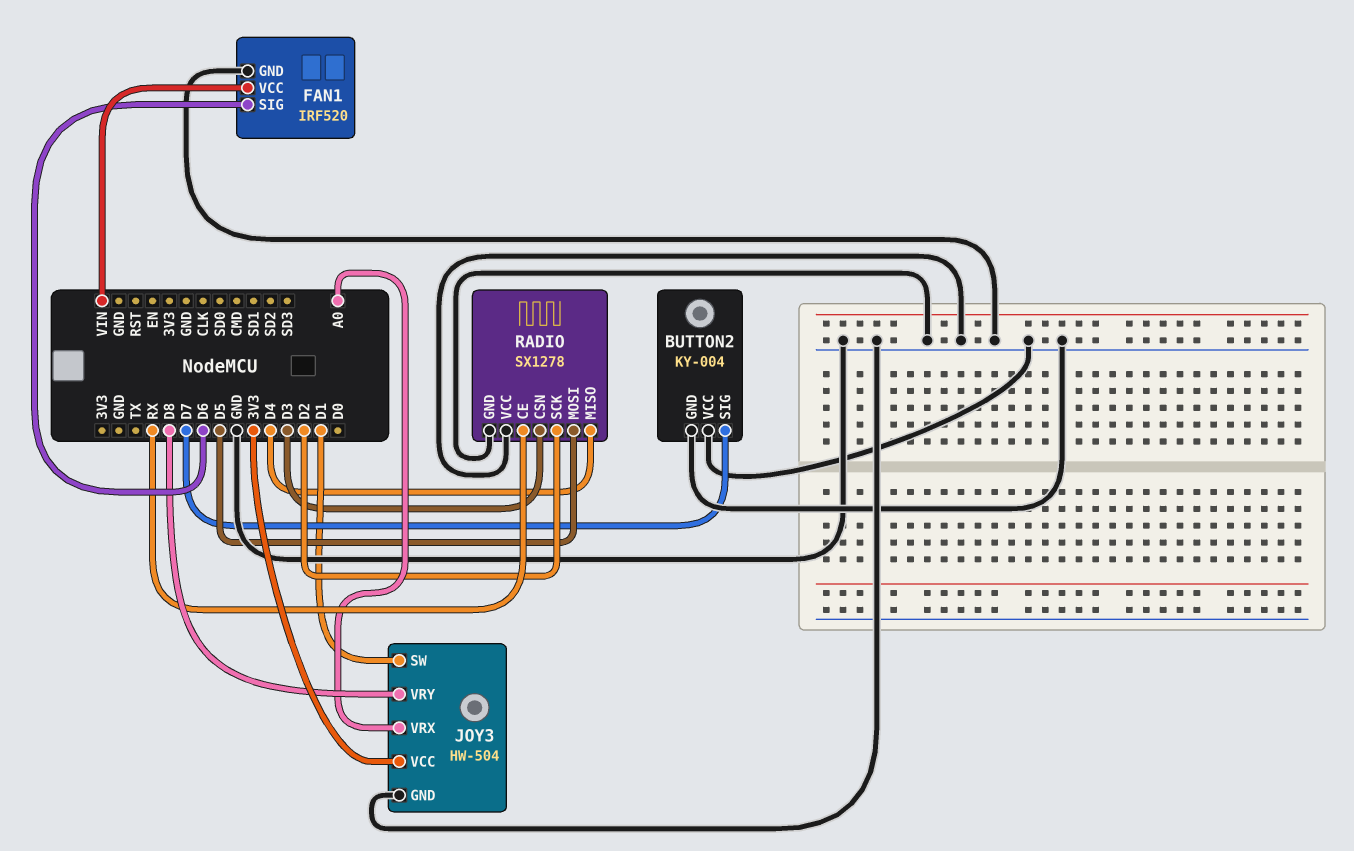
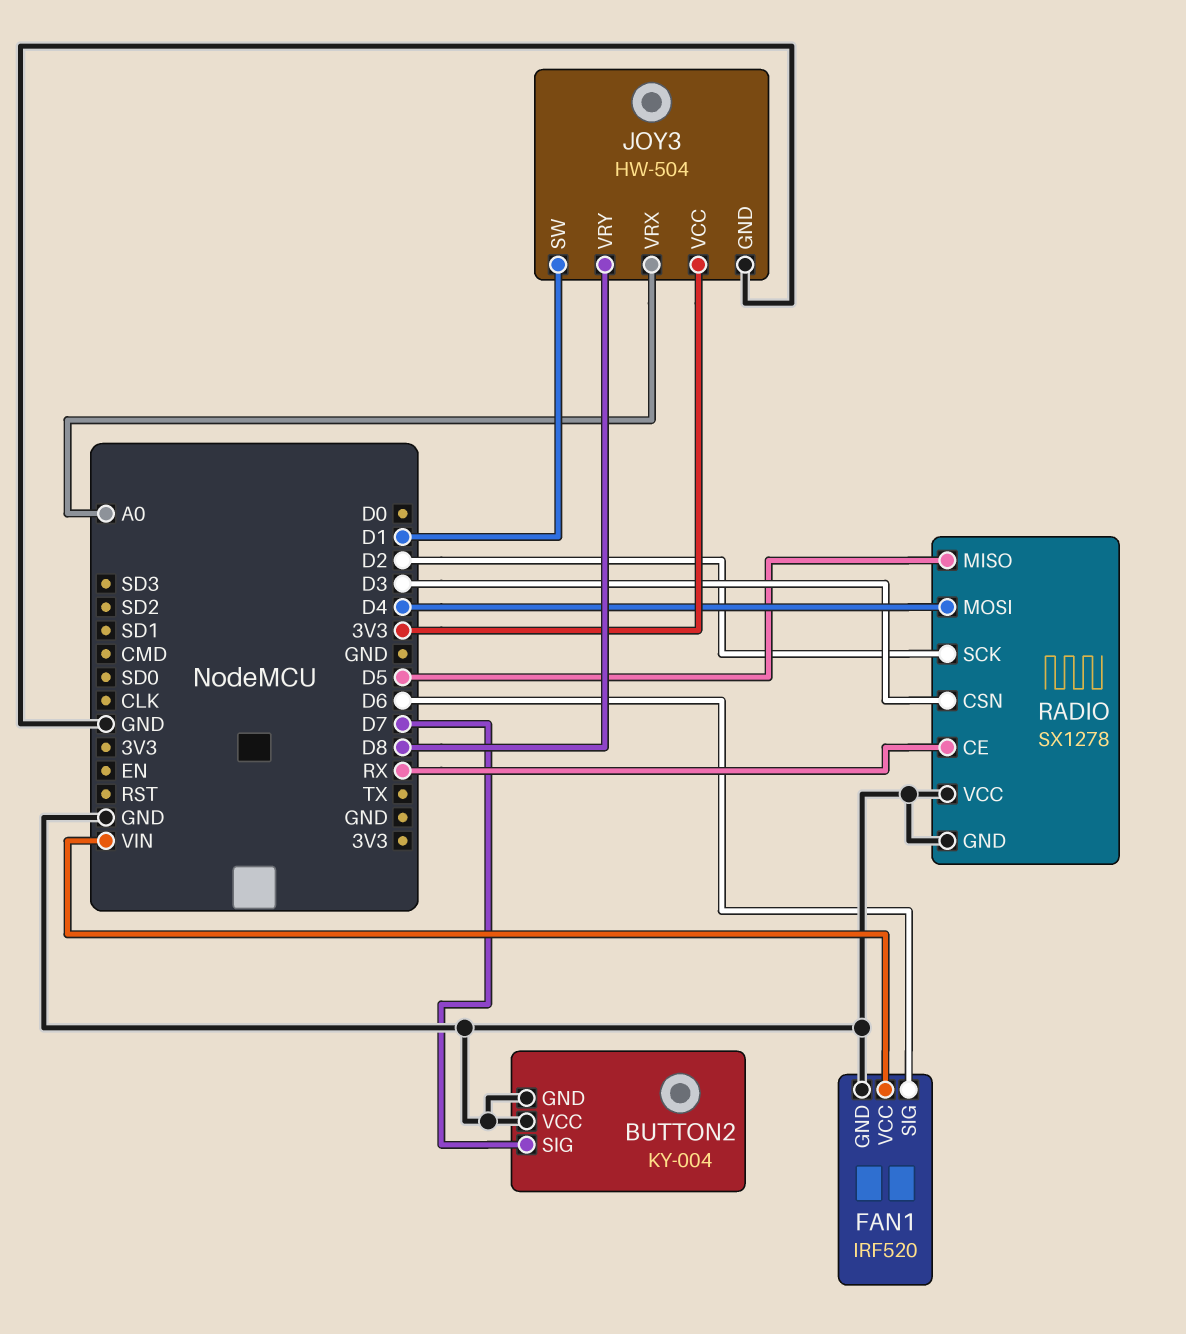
RADIO pin MISO: D4 -> D5
RADIO pin MOSI: D5 -> D4

